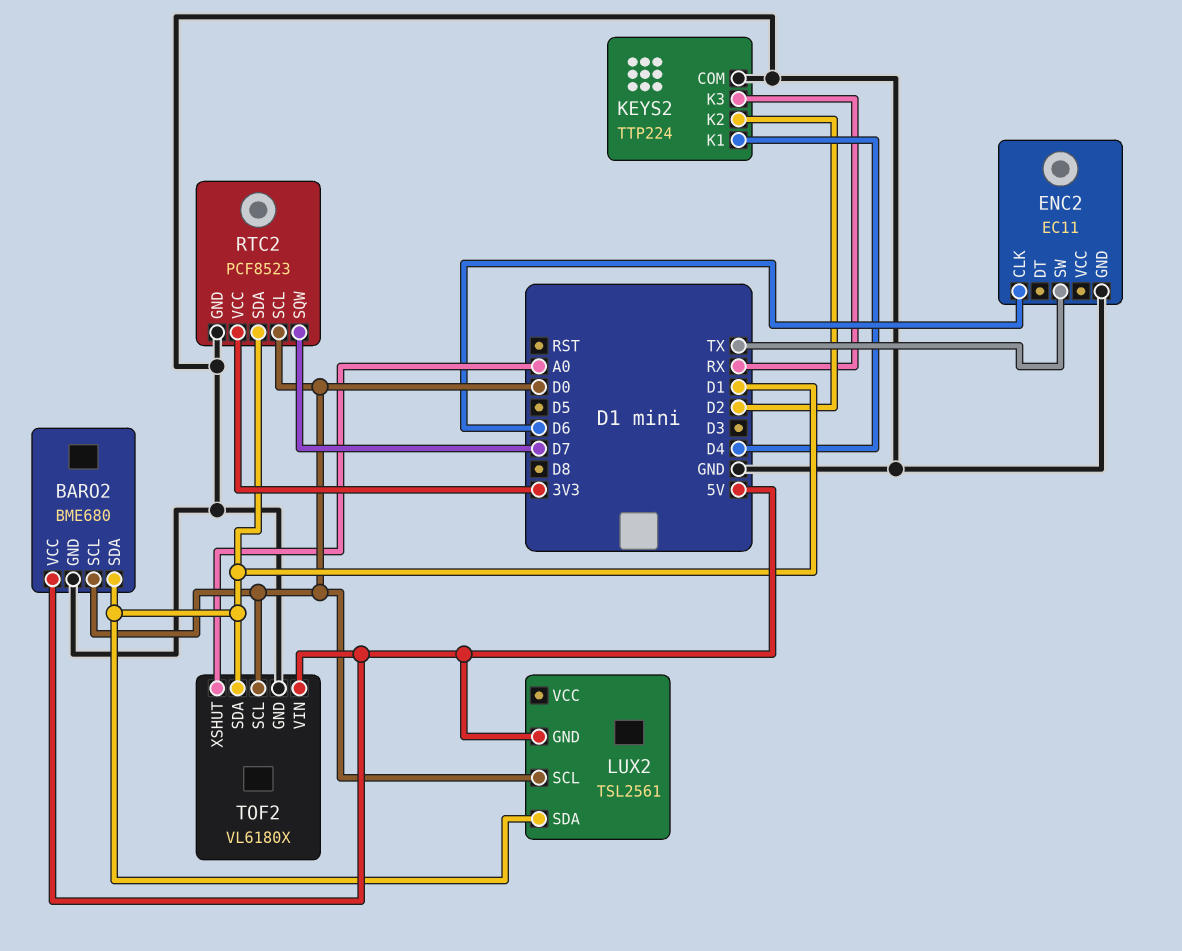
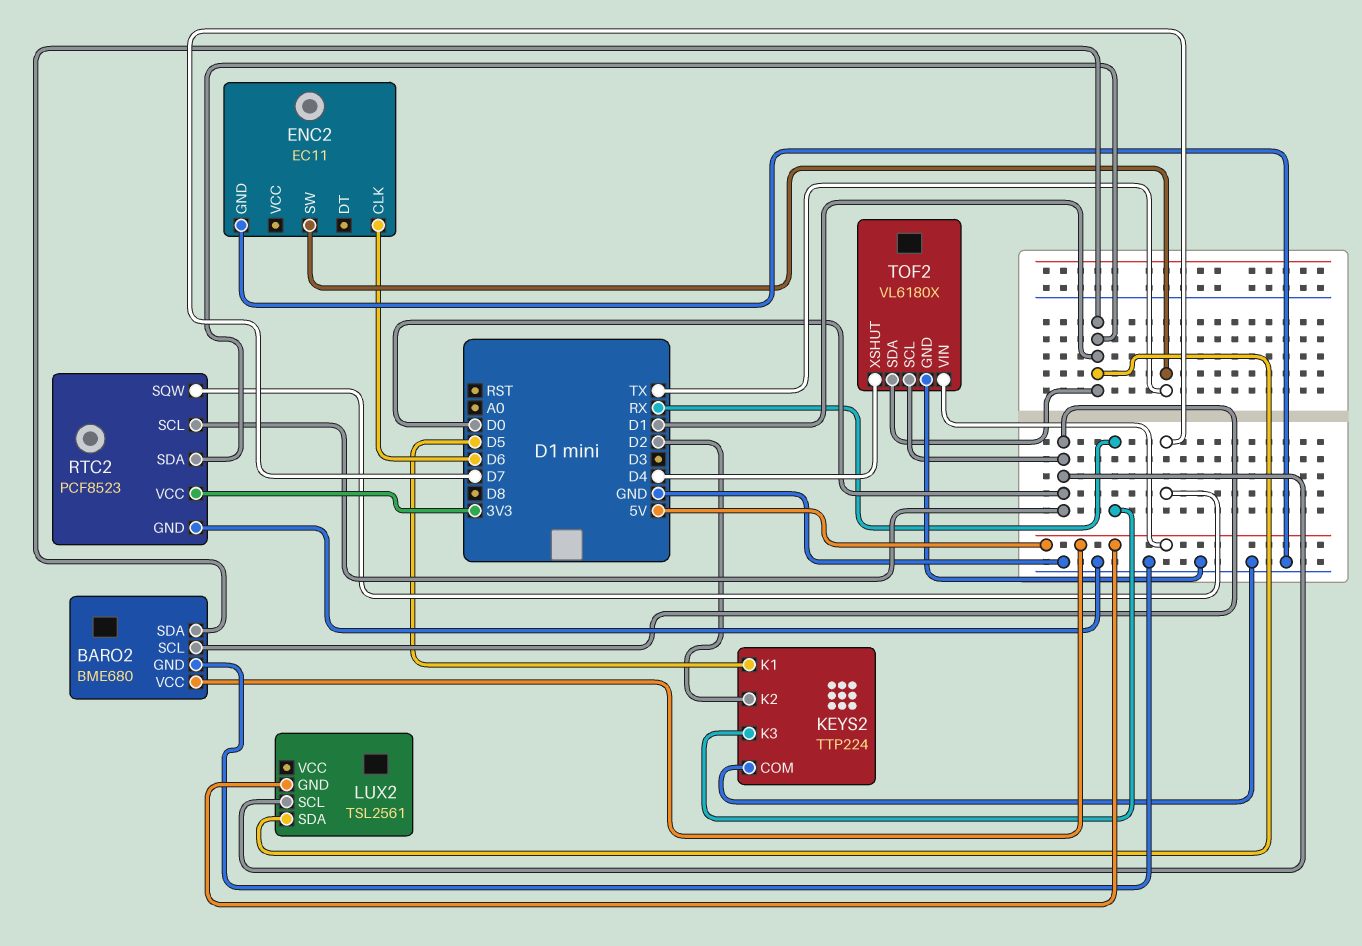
KEYS2 pin K1: D4 -> D5
TOF2 pin XSHUT: A0 -> D4

